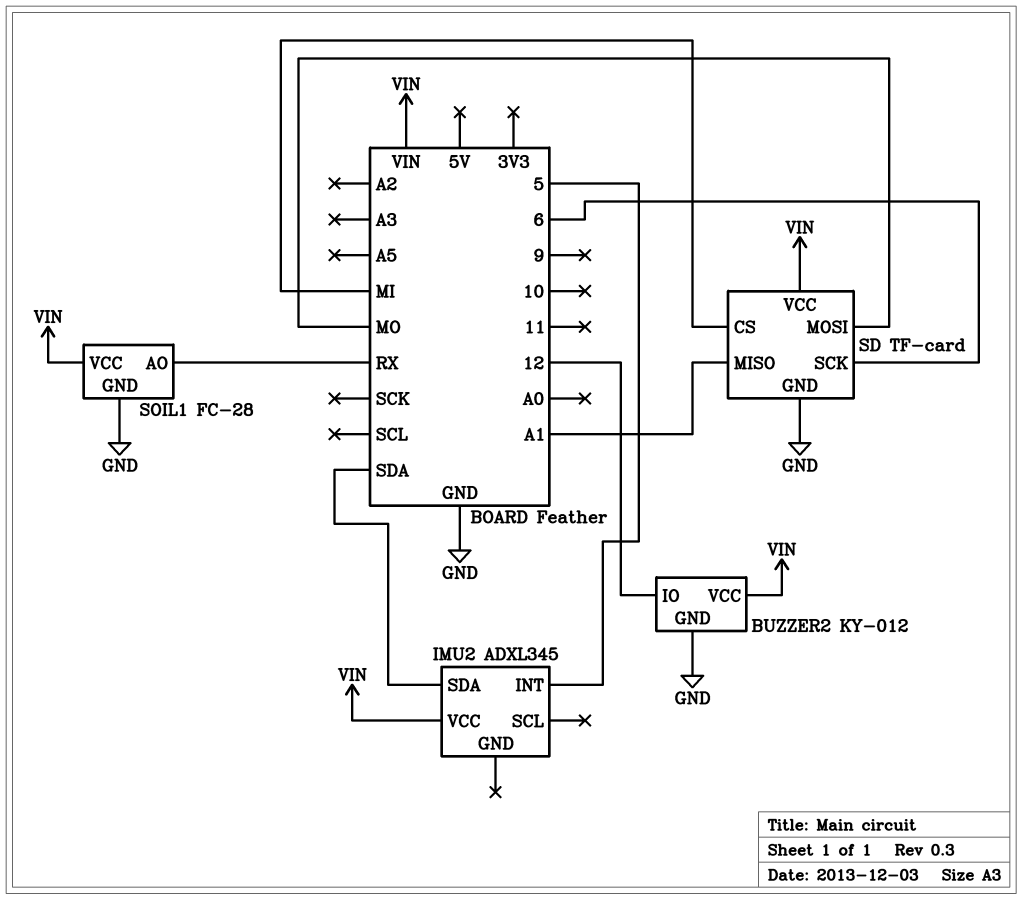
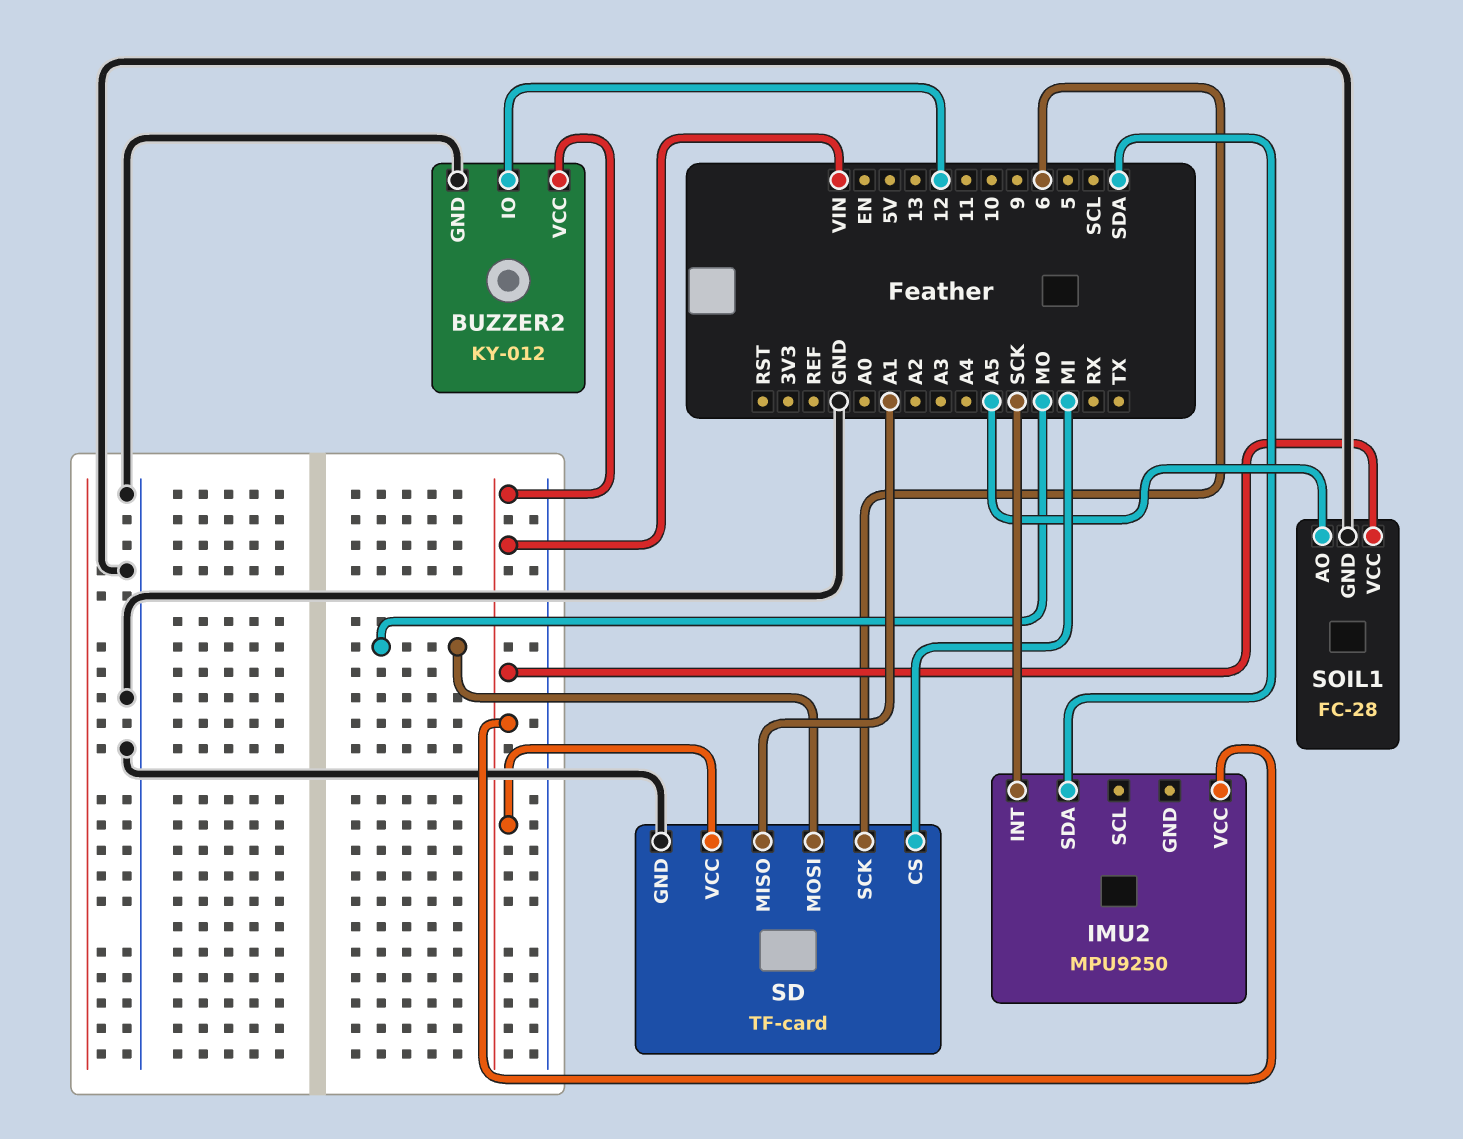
IMU2: ADXL345 -> MPU9250
IMU2 pin INT: 5 -> SCK
SOIL1 pin AO: RX -> A5

